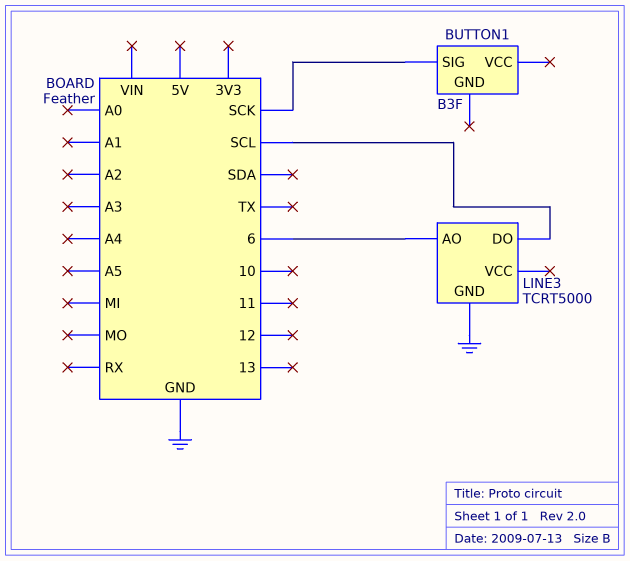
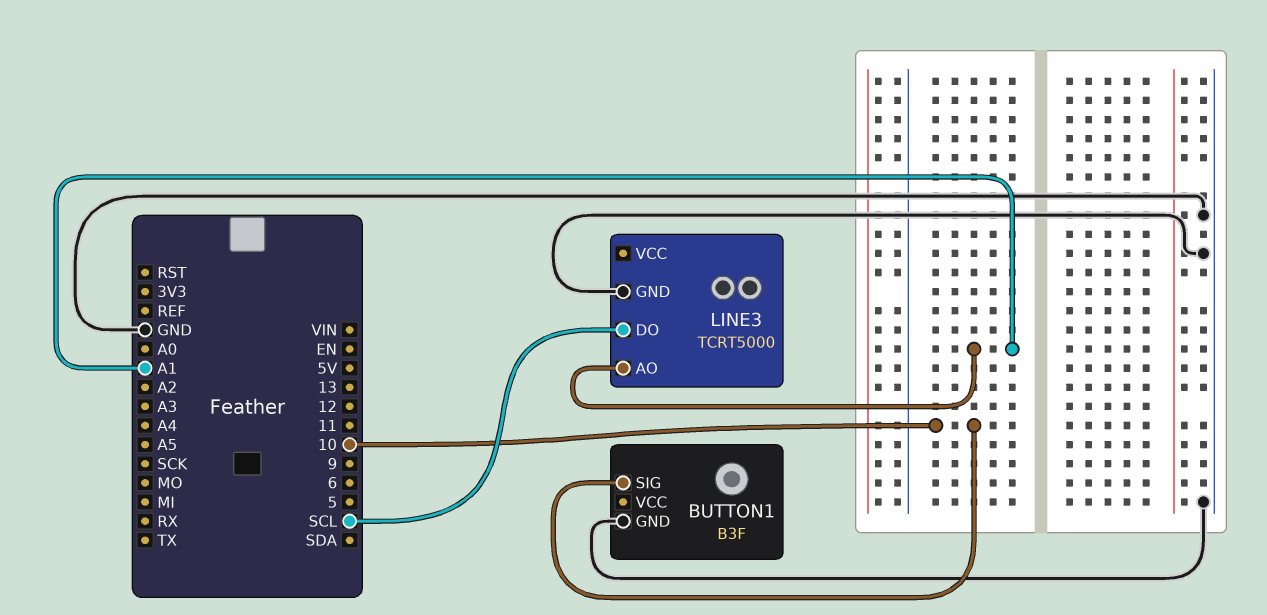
BUTTON1 pin GND: none -> GND
BUTTON1 pin SIG: SCK -> 10
LINE3 pin AO: 6 -> A1

